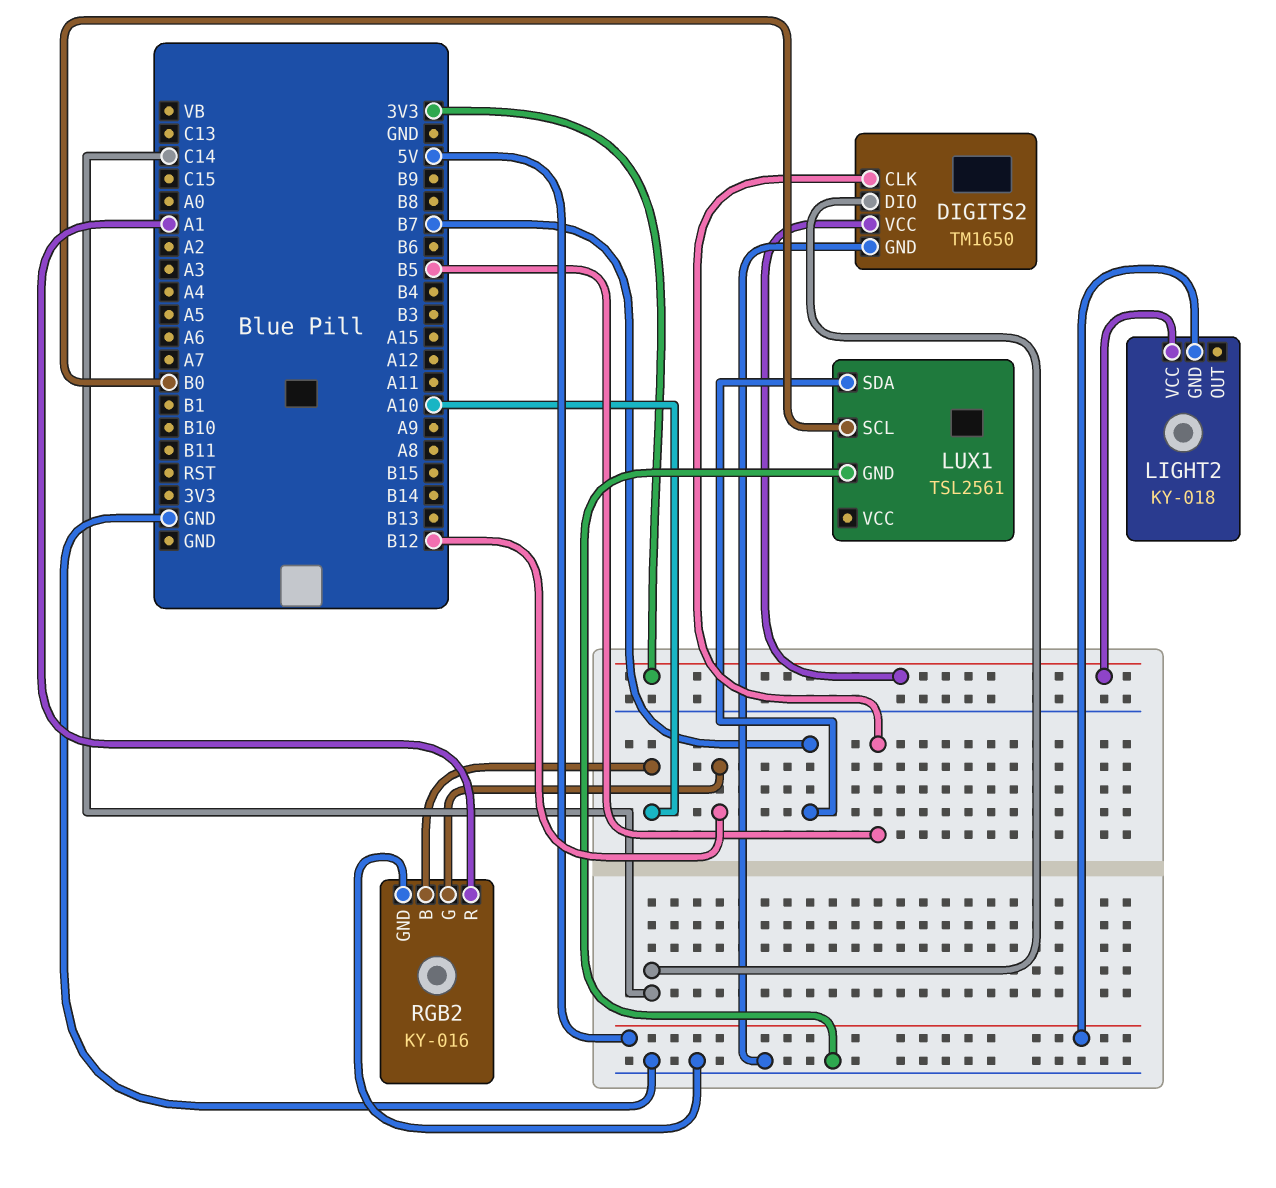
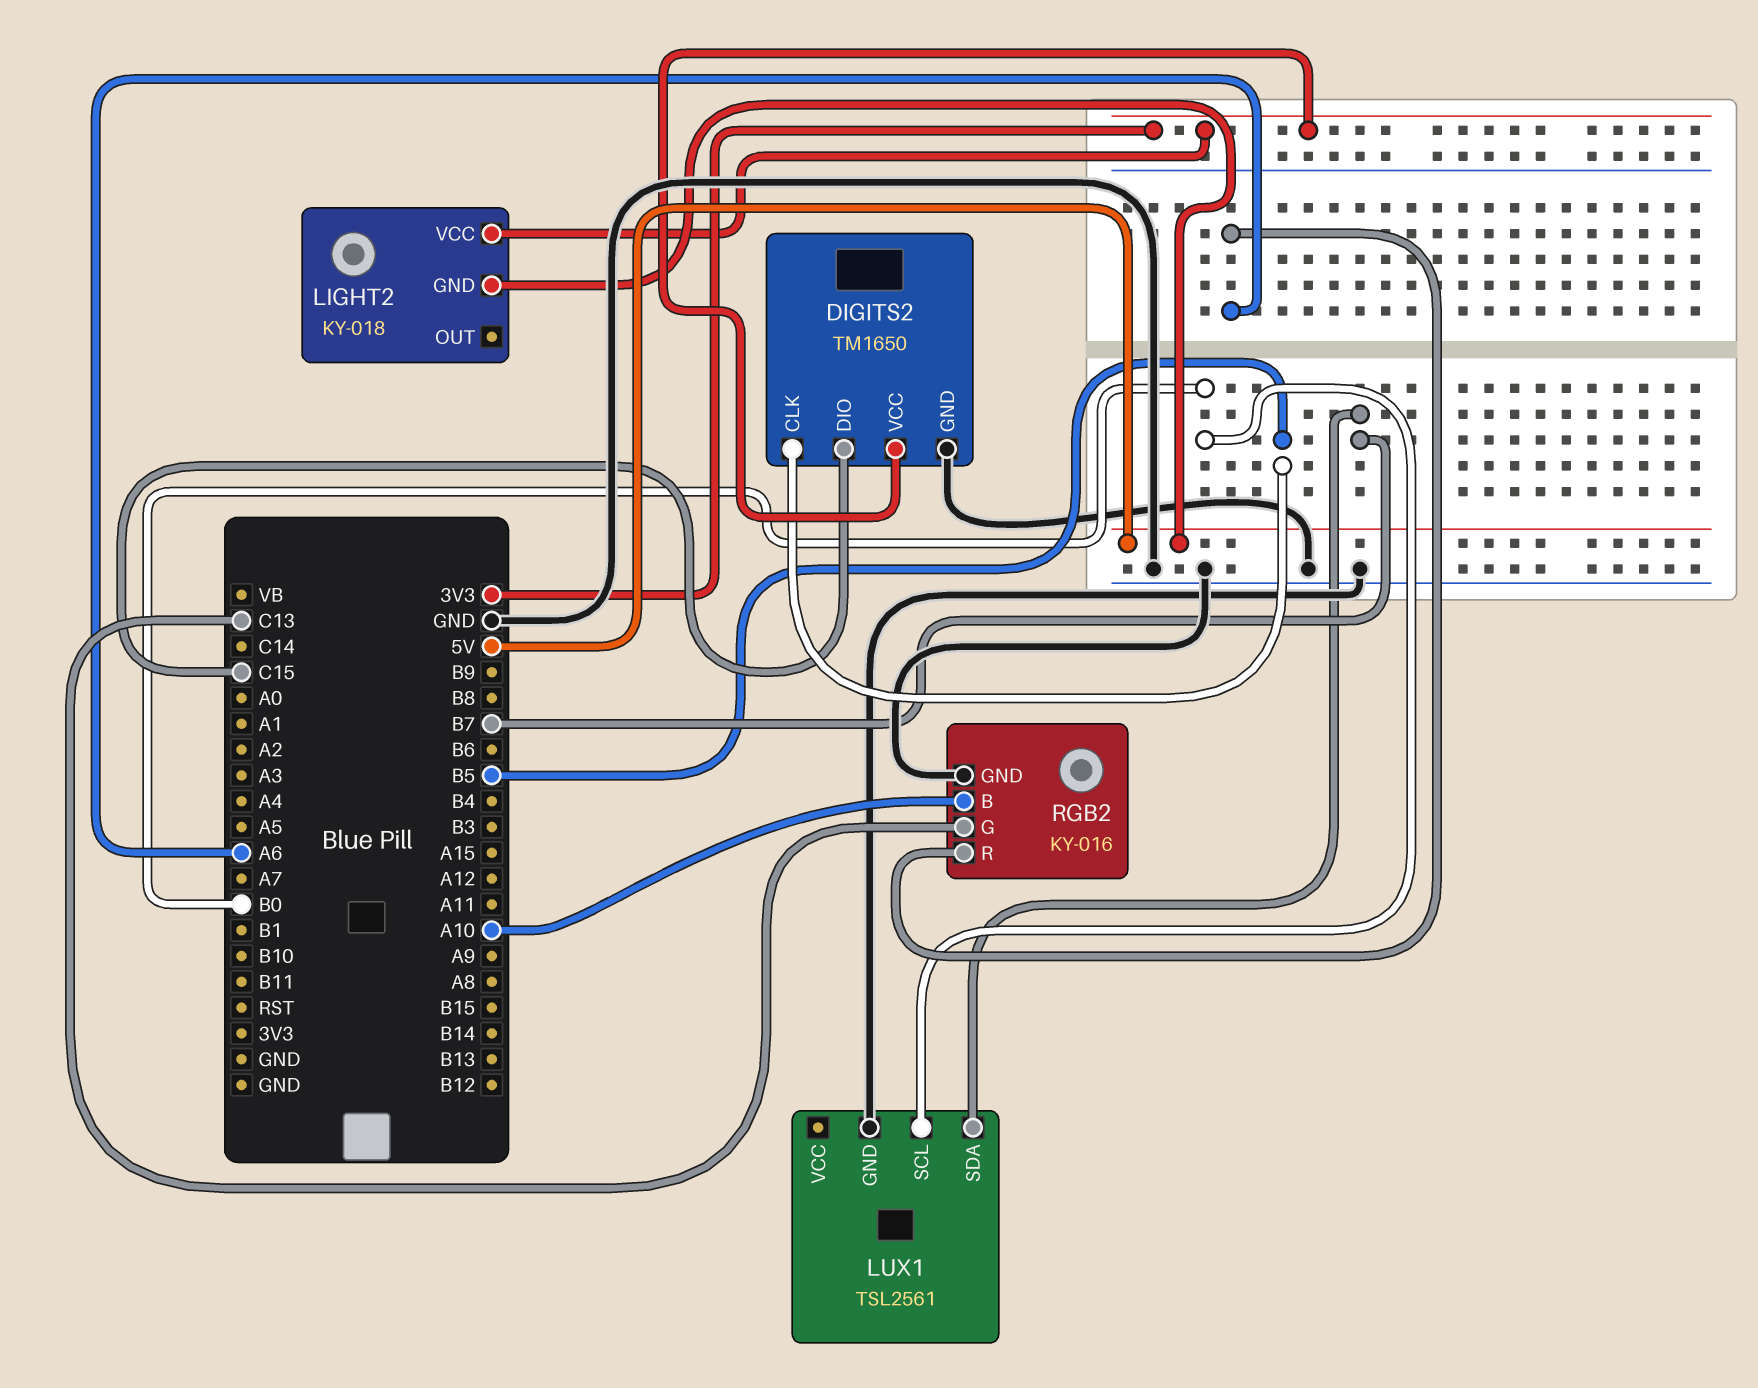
DIGITS2 pin DIO: C14 -> C15
RGB2 pin G: B12 -> C13
RGB2 pin R: A1 -> A6

